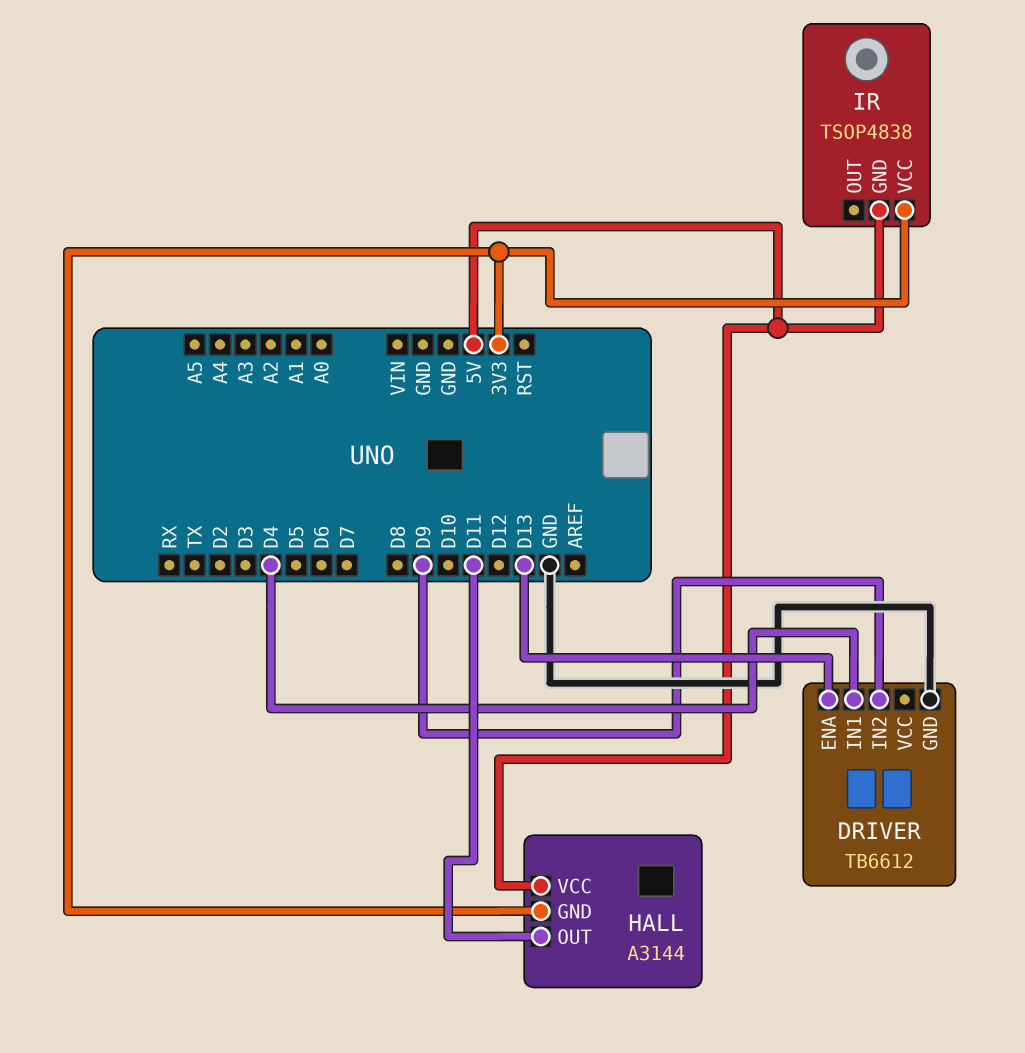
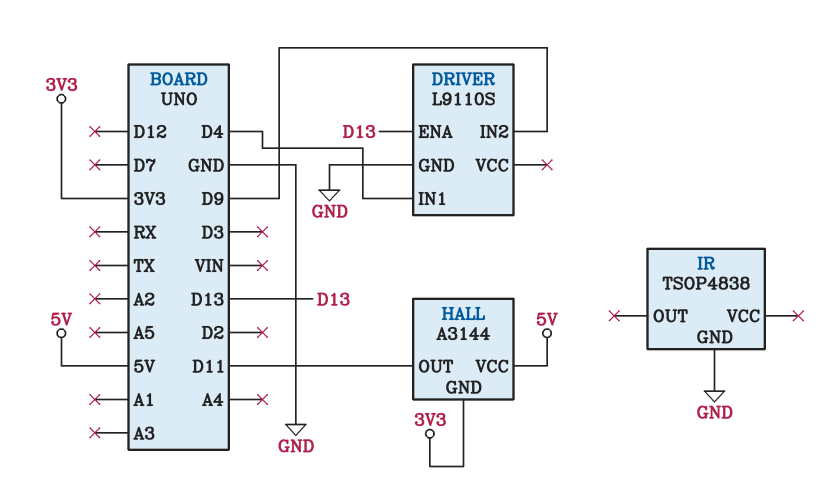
DRIVER: TB6612 -> L9110S
IR pin GND: 5V -> GND
IR pin VCC: 3V3 -> none

